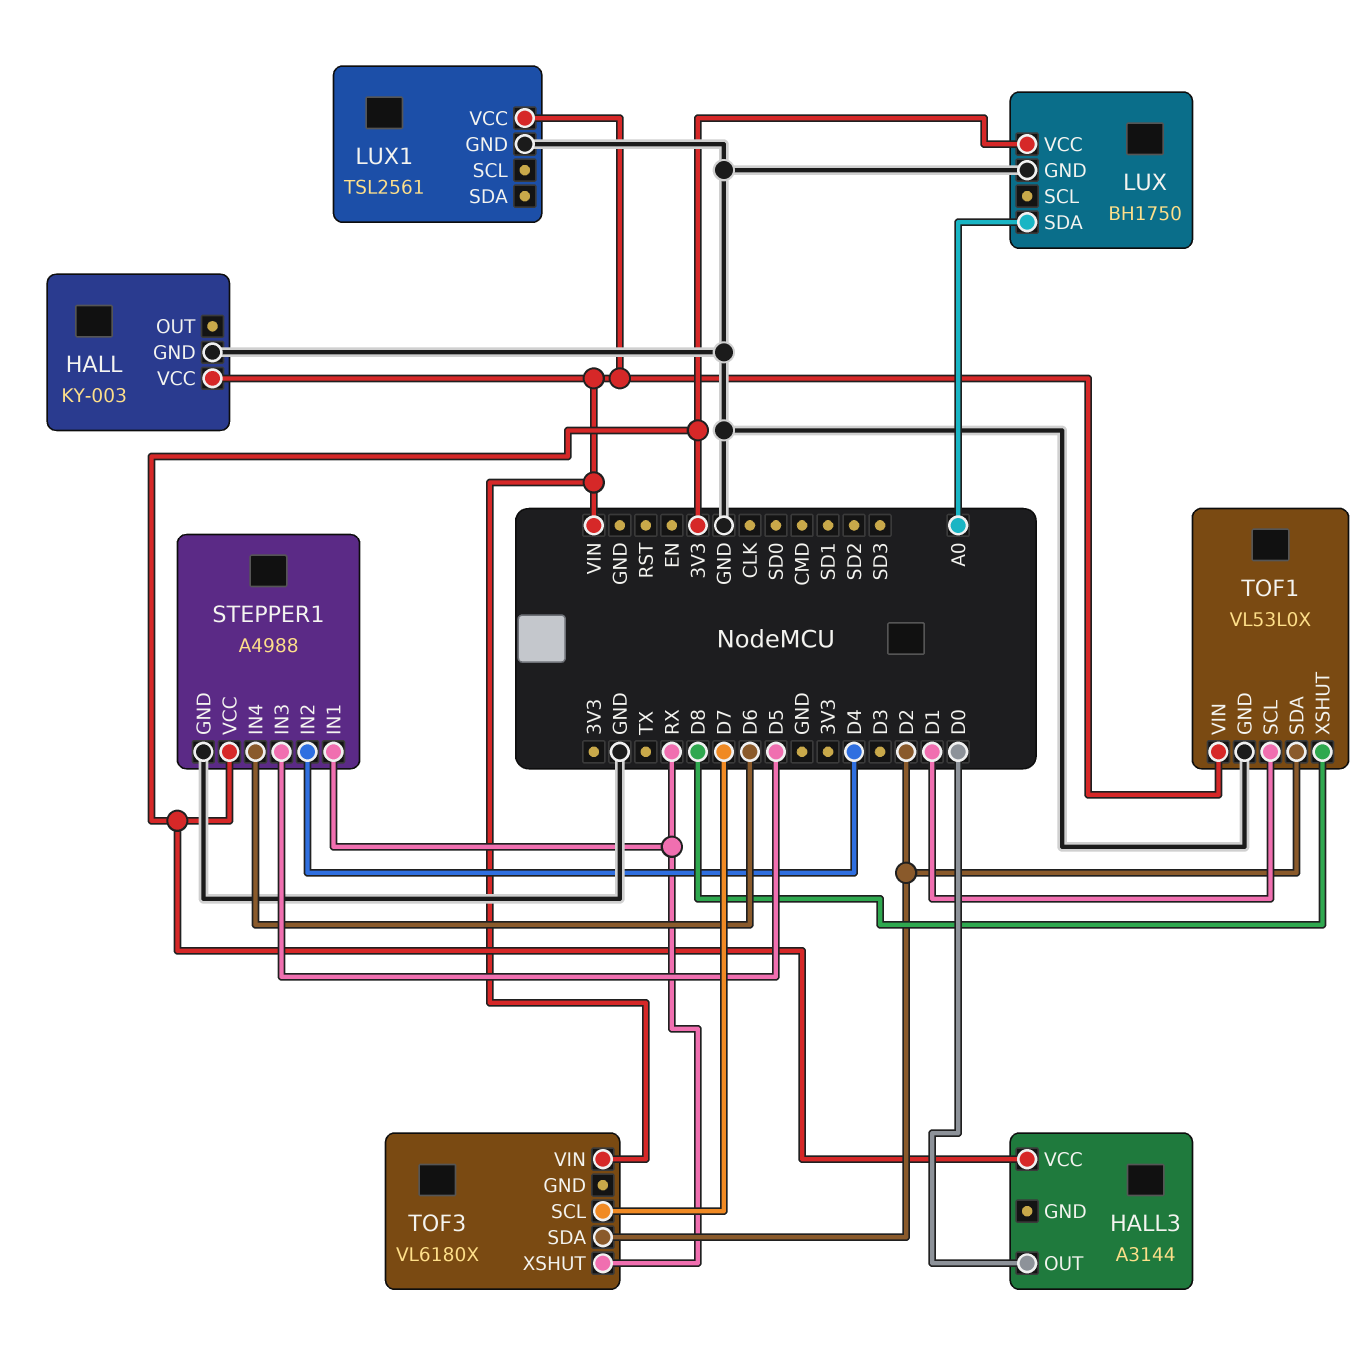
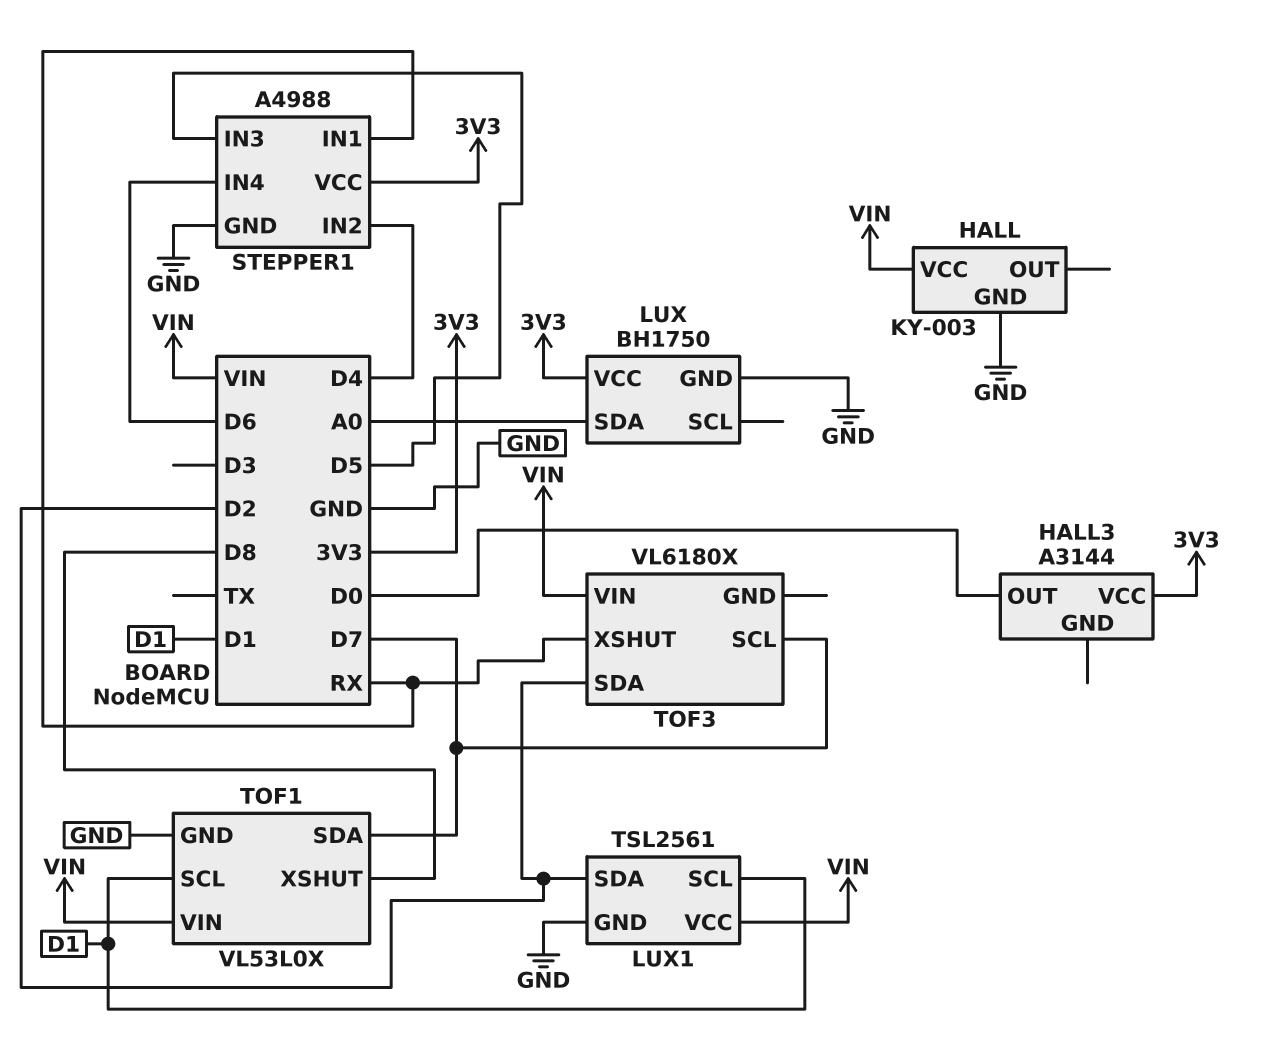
LUX1 pin SCL: none -> D1
LUX1 pin SDA: none -> D2
TOF1 pin SDA: D2 -> D7

